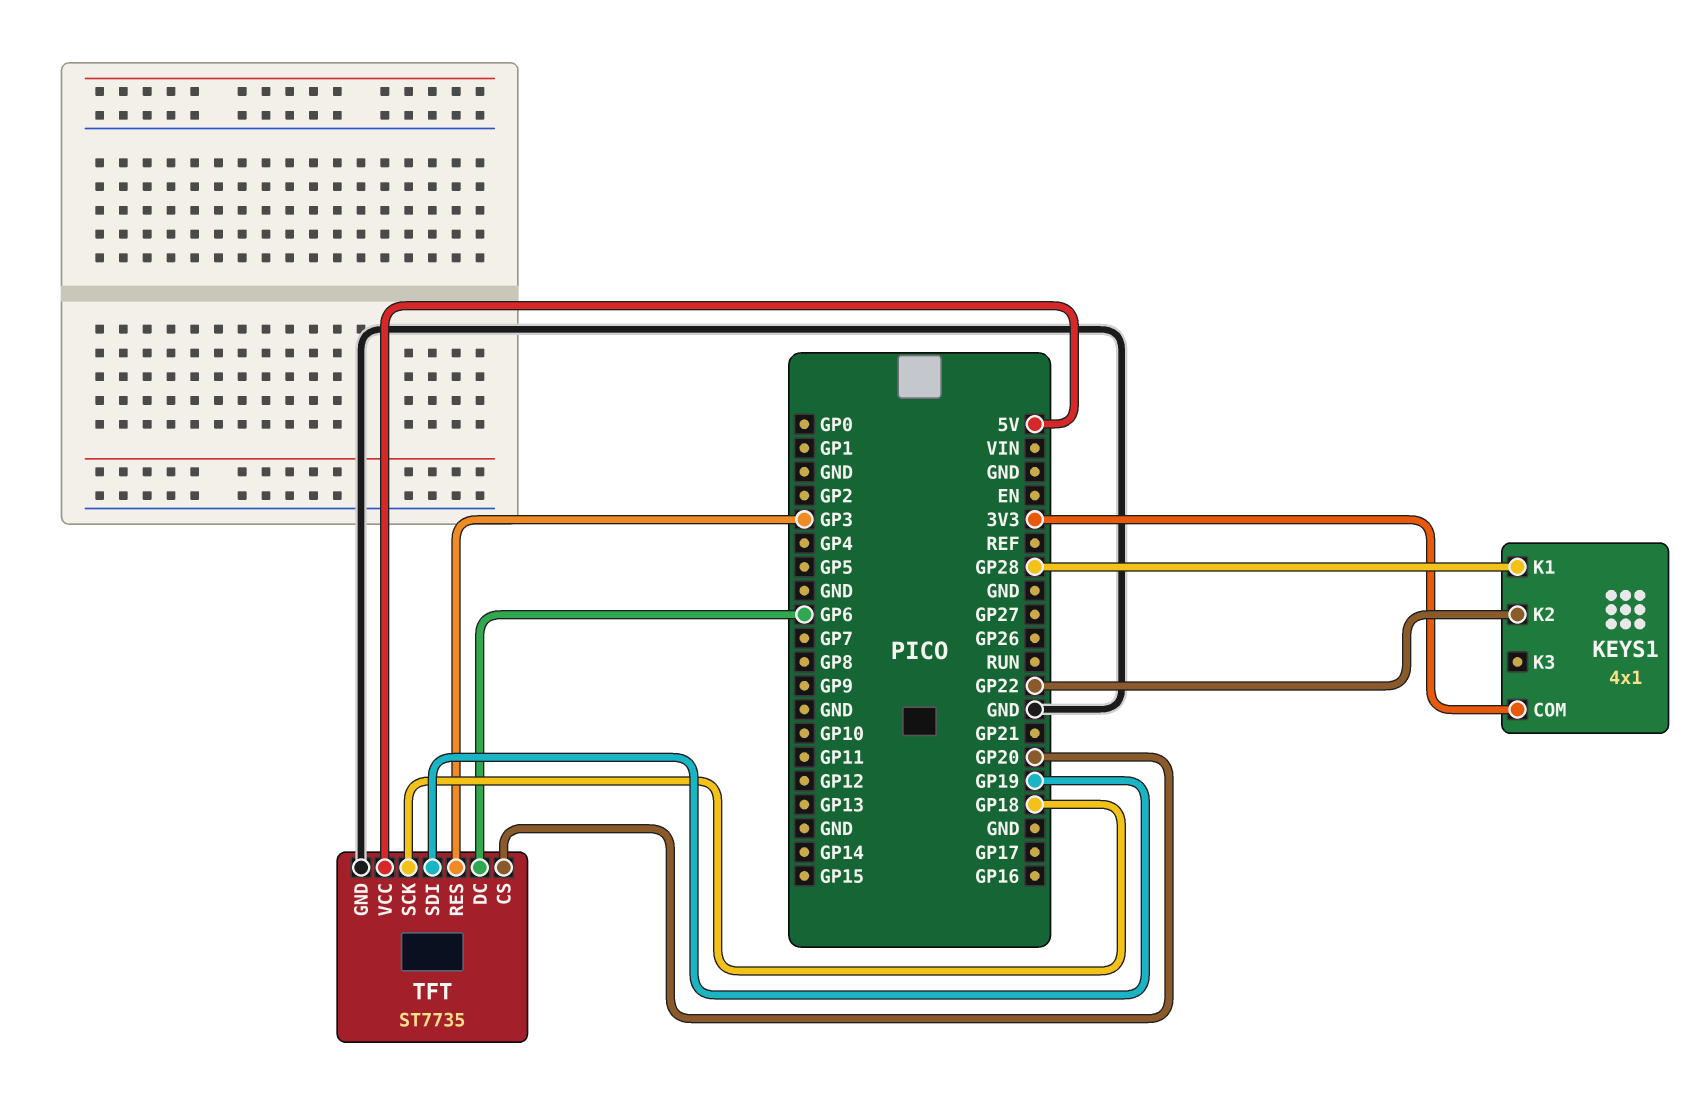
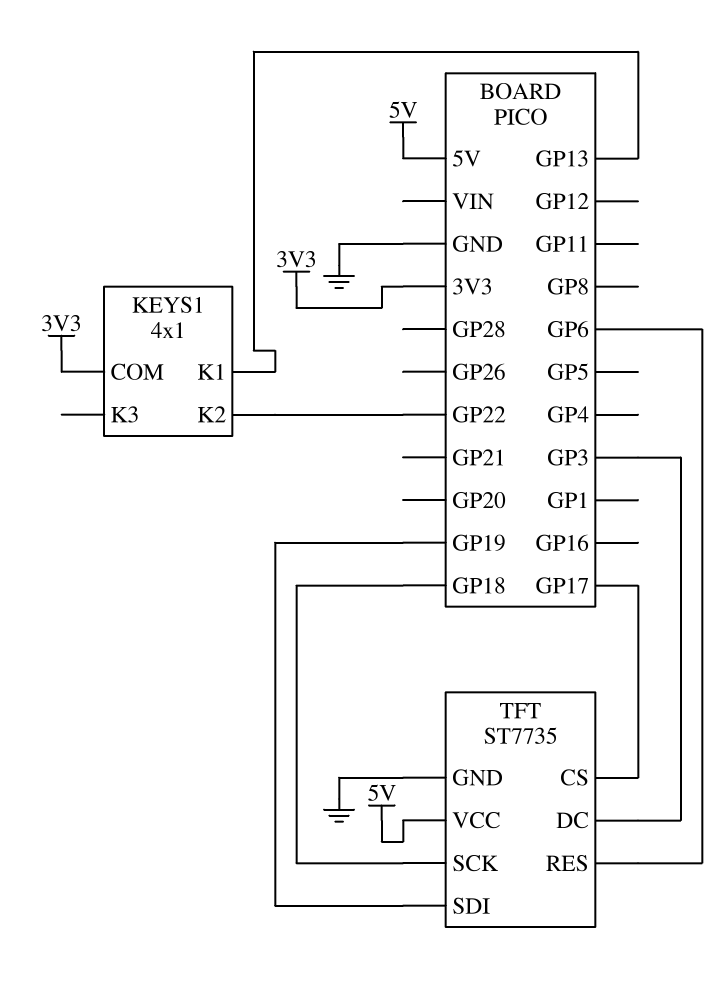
KEYS1 pin K1: GP28 -> GP13
TFT pin CS: GP20 -> GP17
TFT pin DC: GP6 -> GP3
TFT pin RES: GP3 -> GP6

